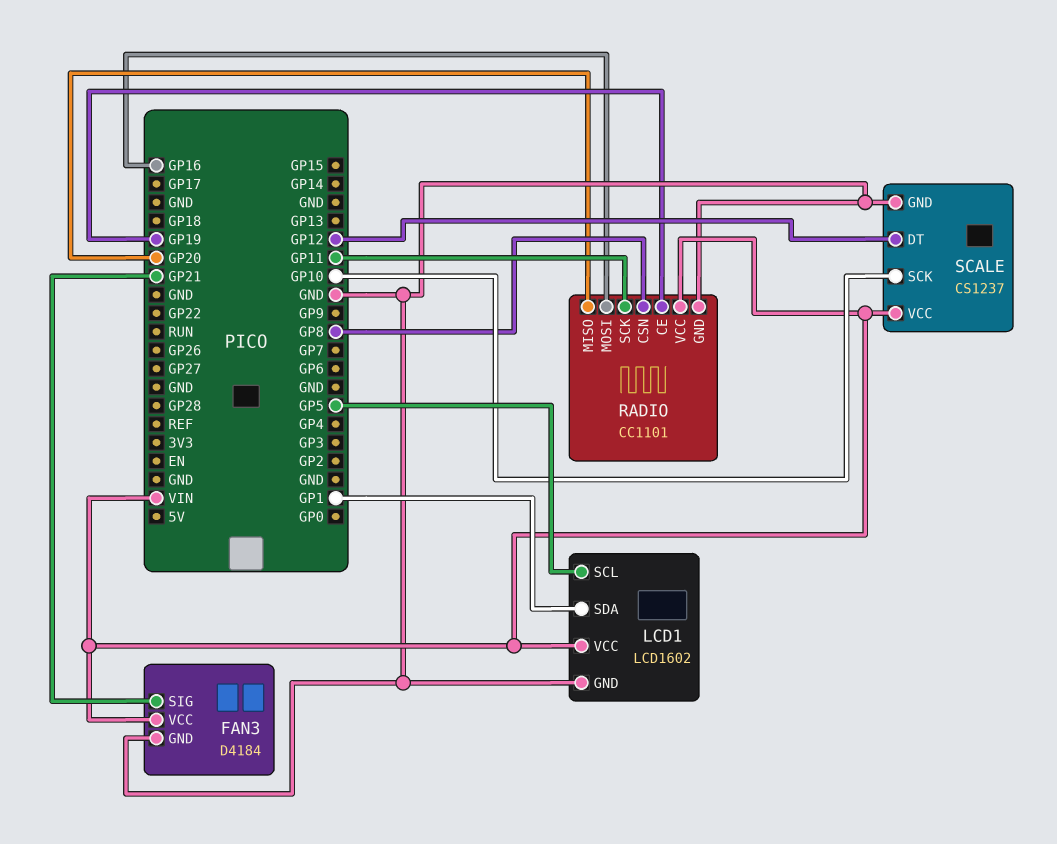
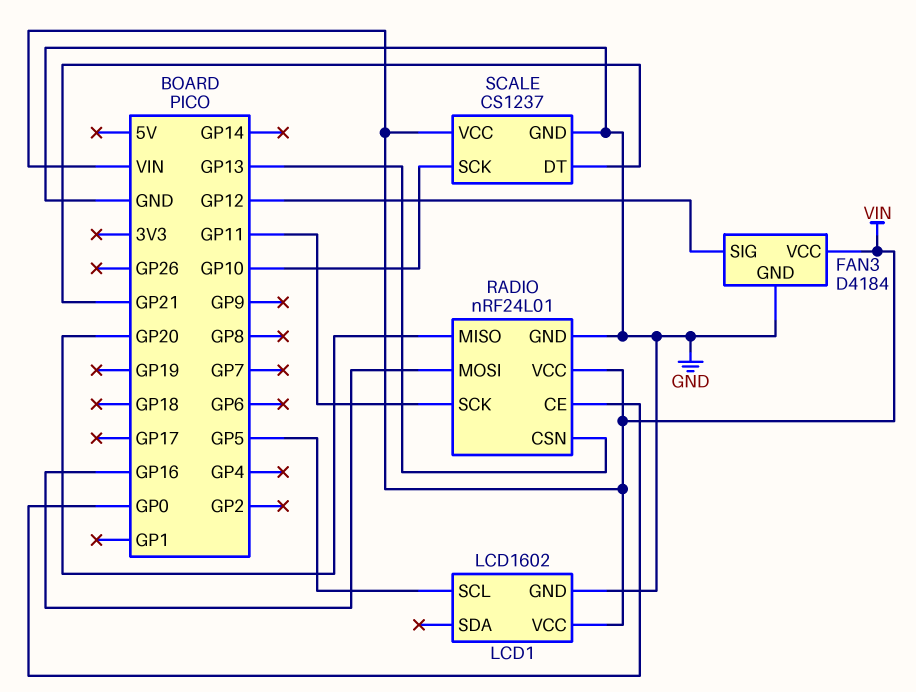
FAN3 pin SIG: GP21 -> GP12
LCD1 pin SDA: GP1 -> none
RADIO: CC1101 -> nRF24L01
RADIO pin CE: GP19 -> GP0
RADIO pin CSN: GP8 -> GP13
SCALE pin DT: GP12 -> GP21

